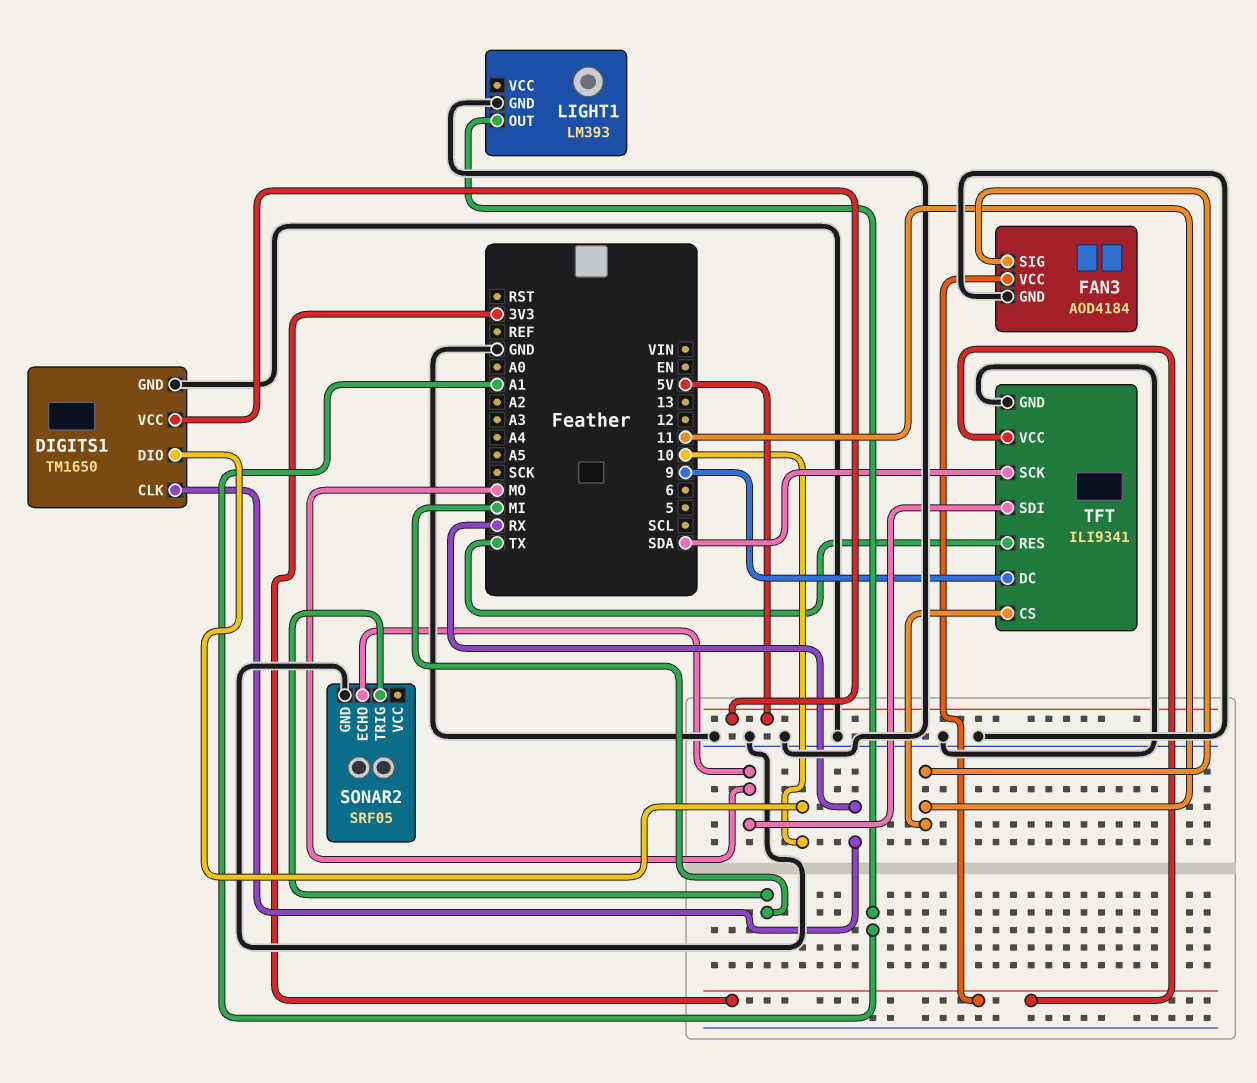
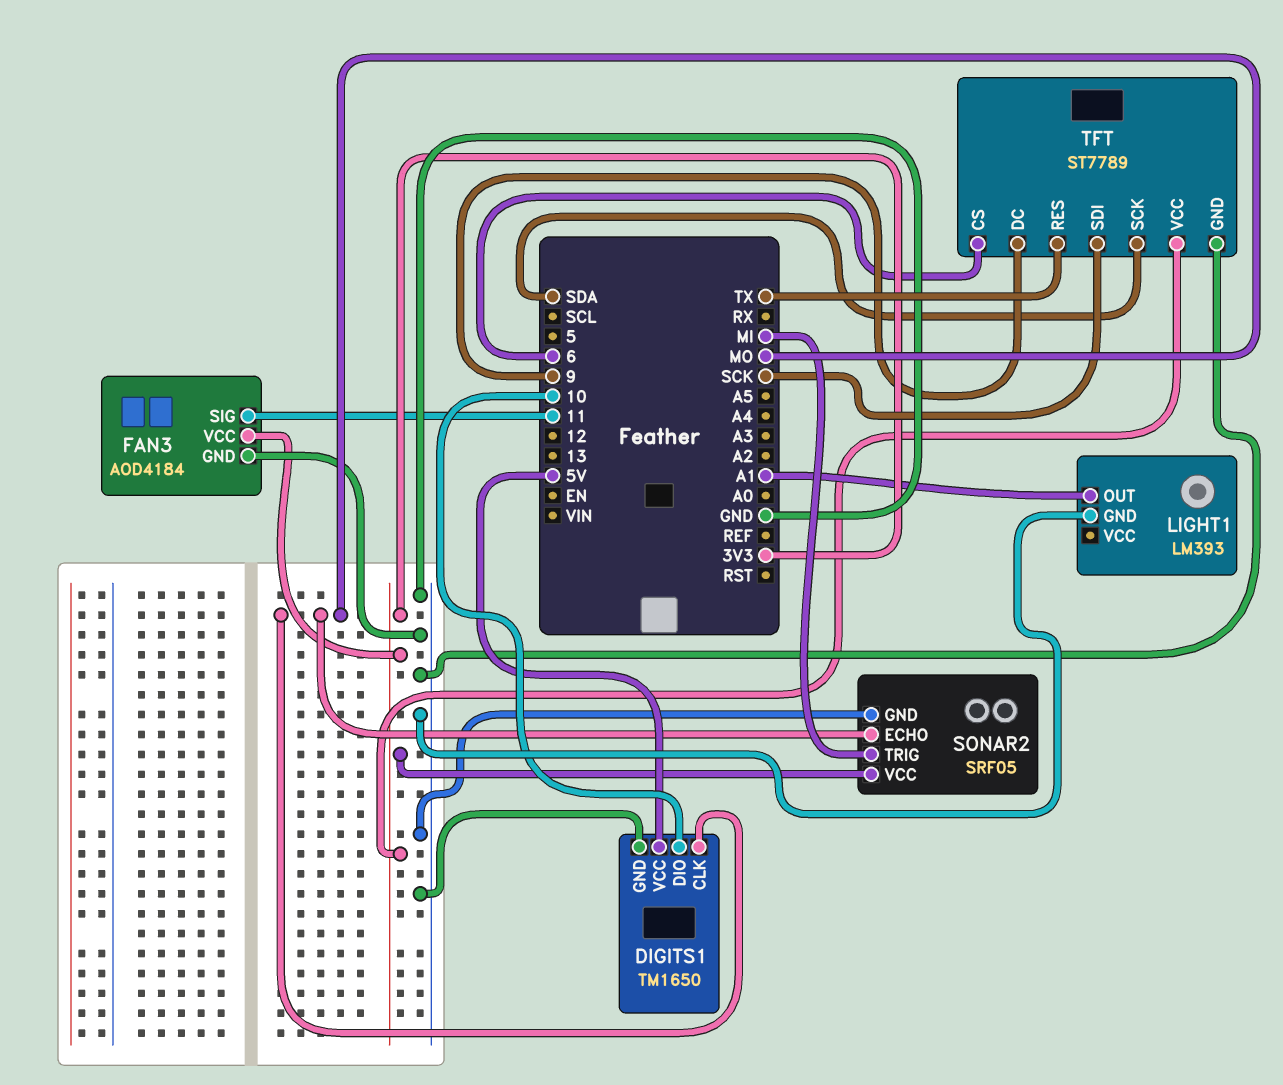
DIGITS1 pin CLK: RX -> MO
SONAR2 pin VCC: none -> 3V3
TFT: ILI9341 -> ST7789
TFT pin CS: 11 -> 6
TFT pin SDI: MO -> SCK

